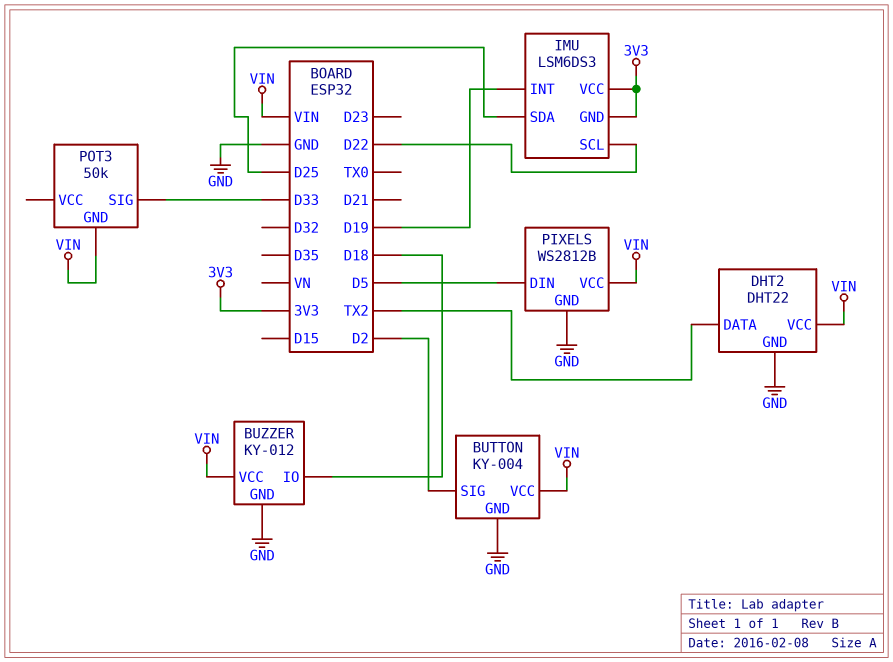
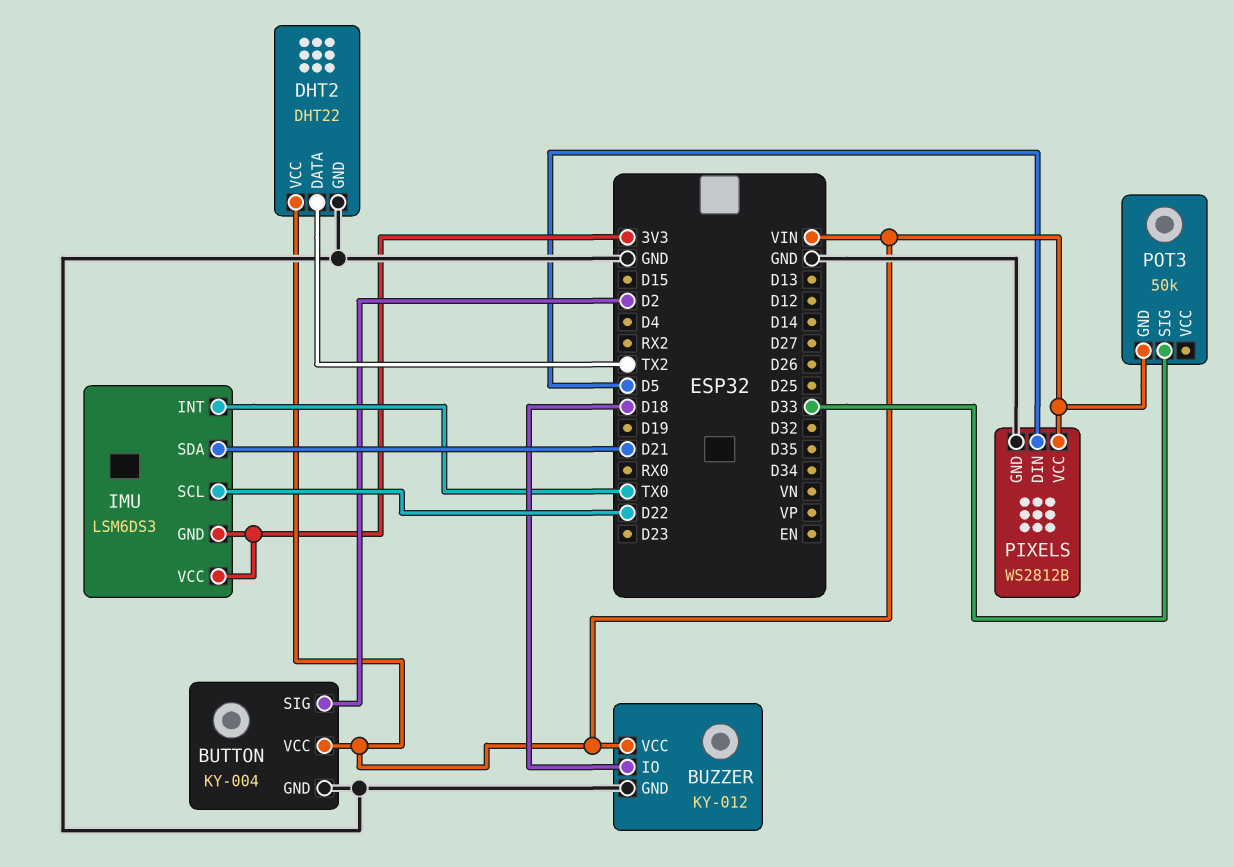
IMU pin INT: D19 -> TX0
IMU pin SDA: D25 -> D21

